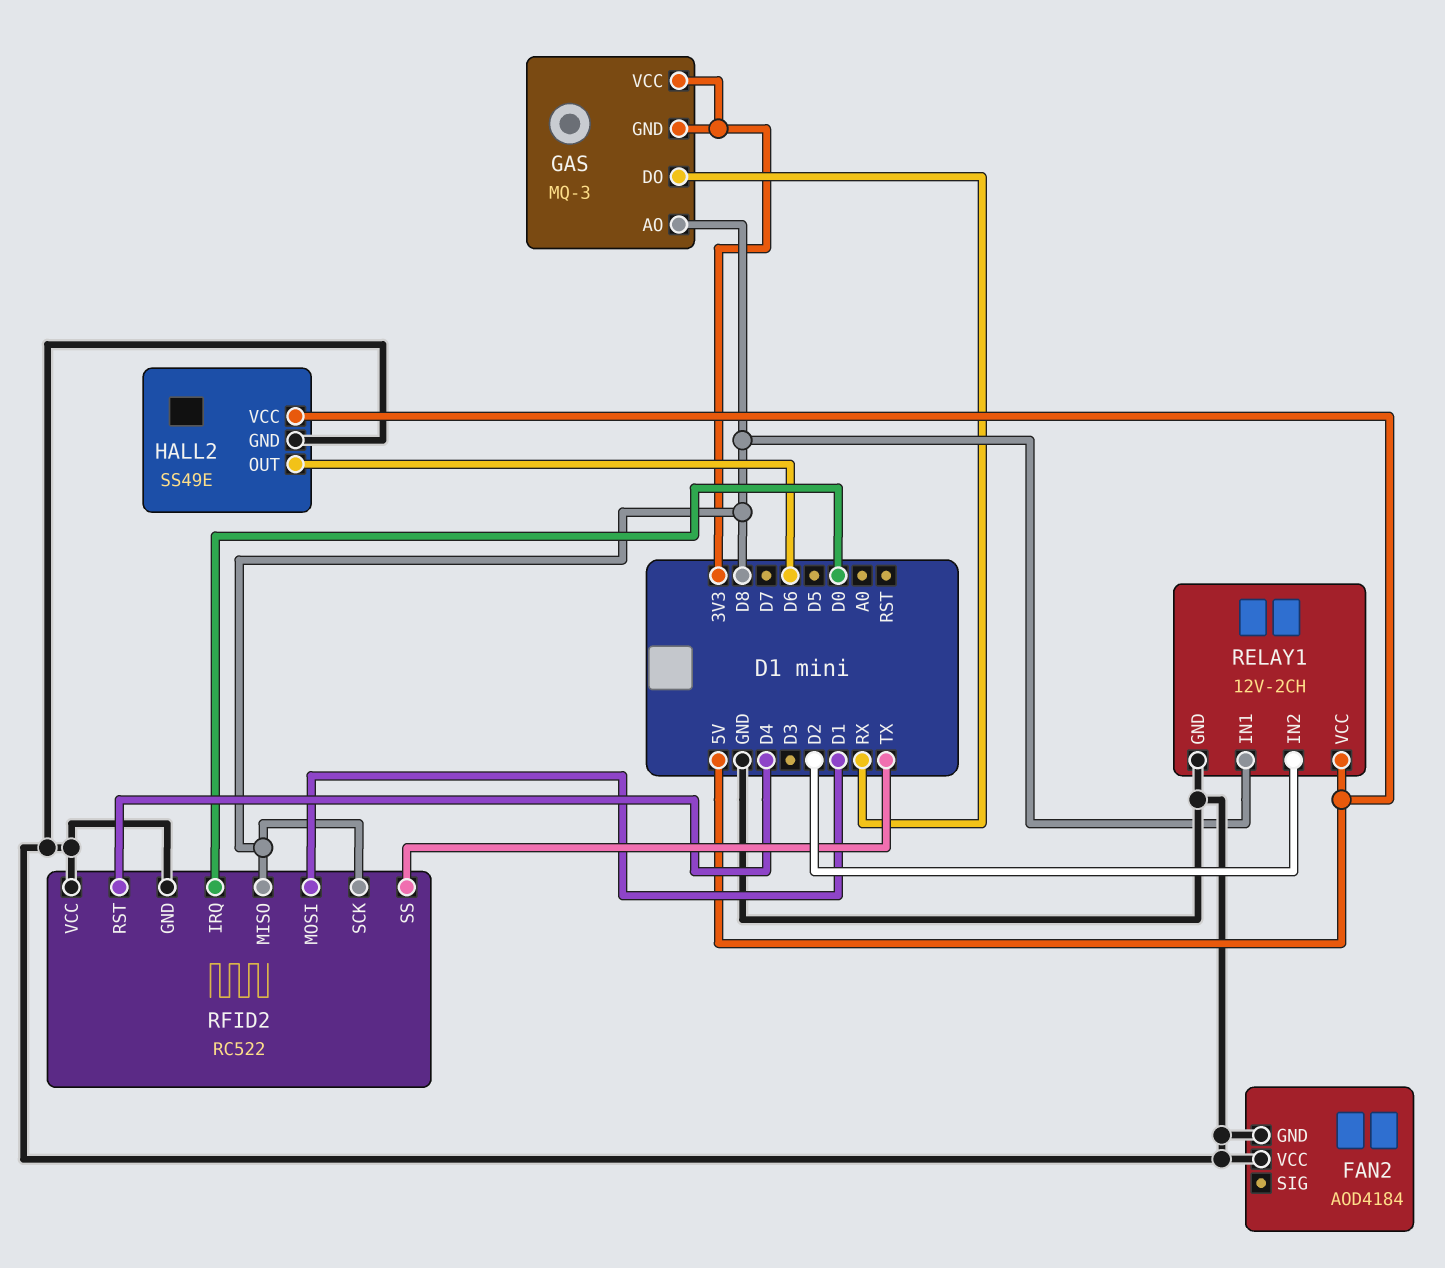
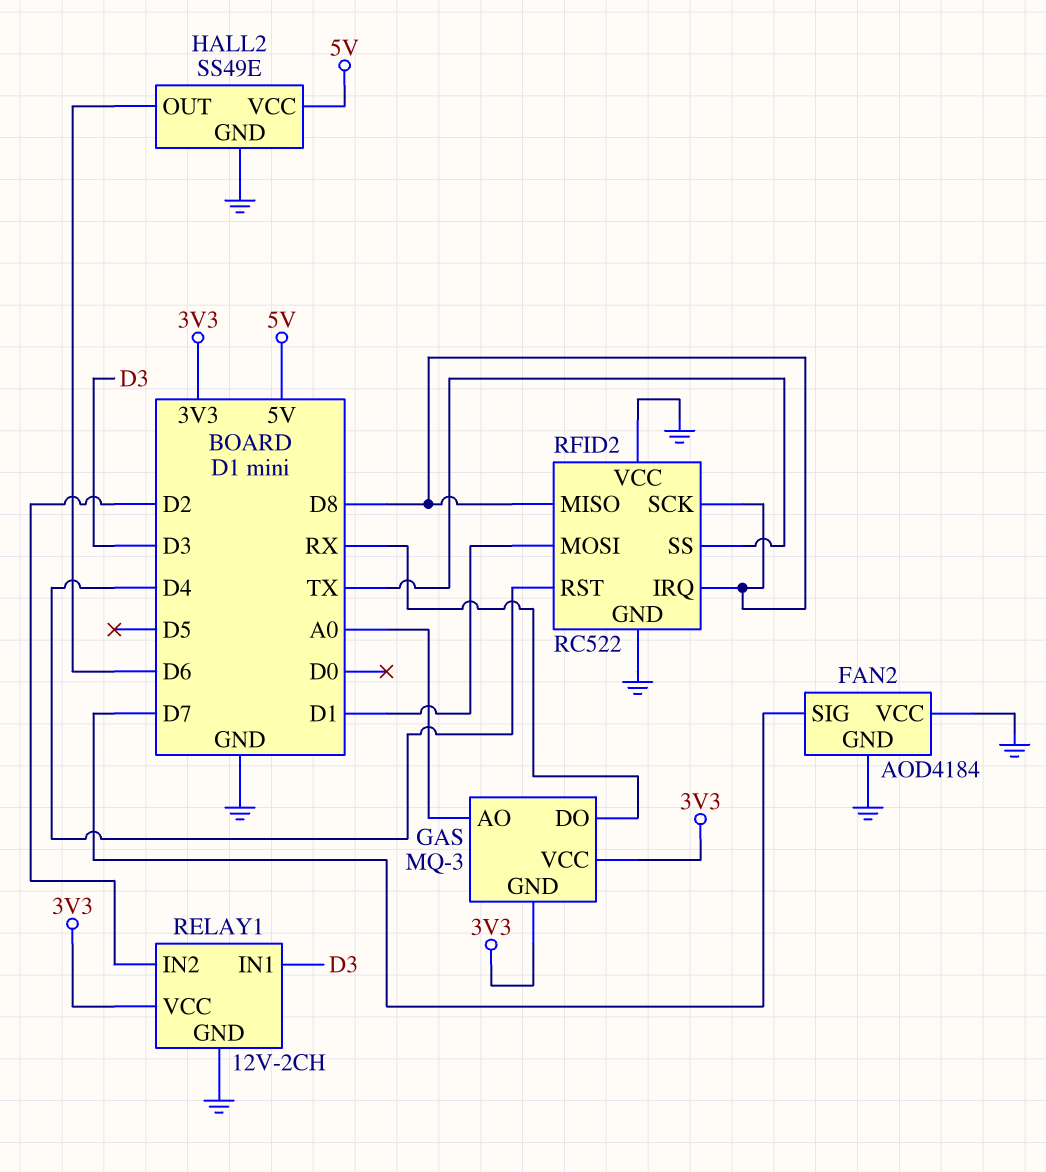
FAN2 pin SIG: none -> D7
GAS pin AO: D8 -> A0
RELAY1 pin IN1: D8 -> D3
RELAY1 pin VCC: 5V -> 3V3
RFID2 pin IRQ: D0 -> D8

